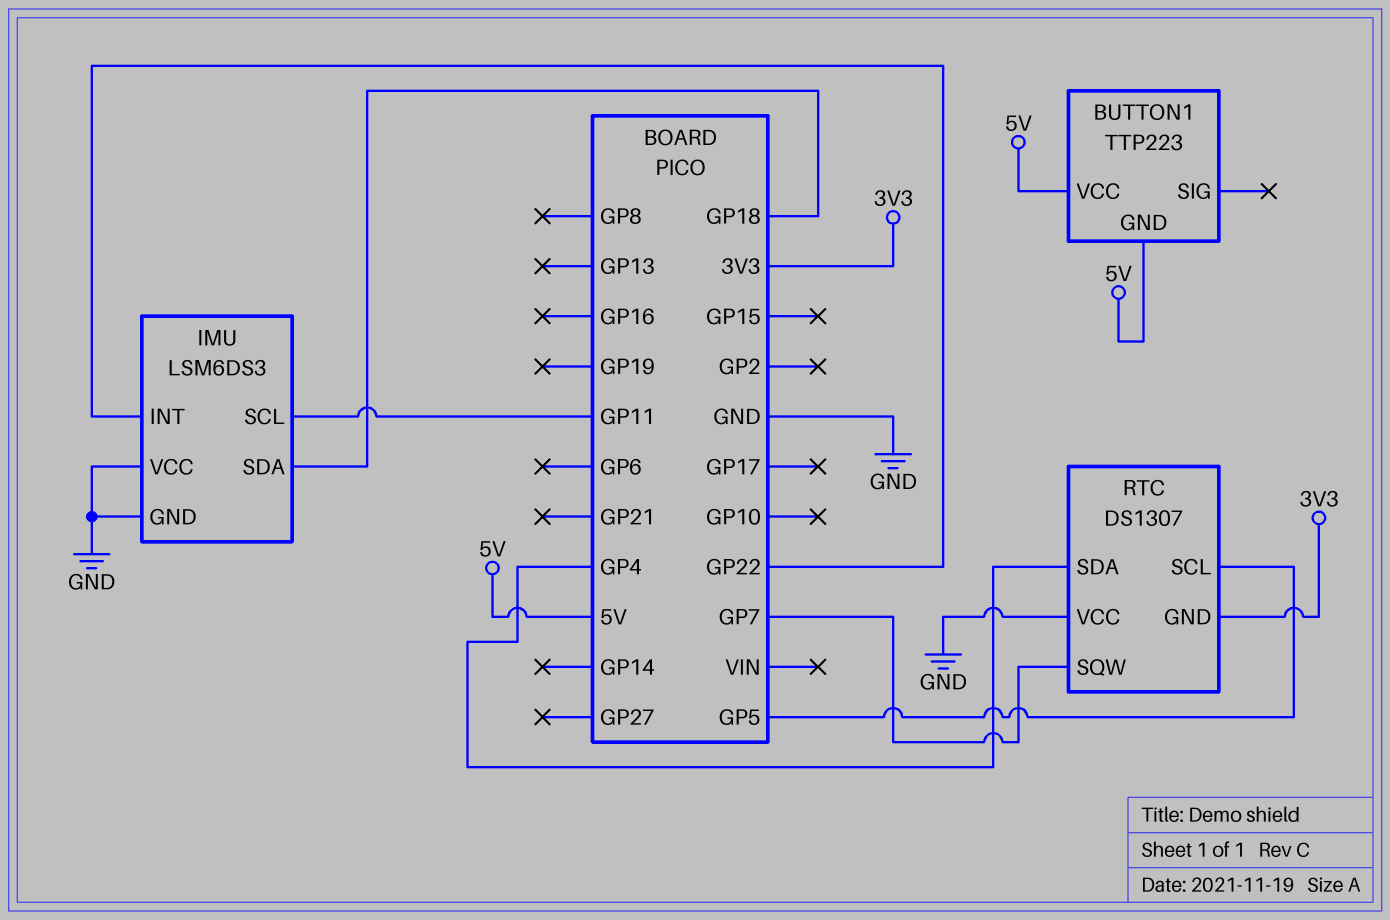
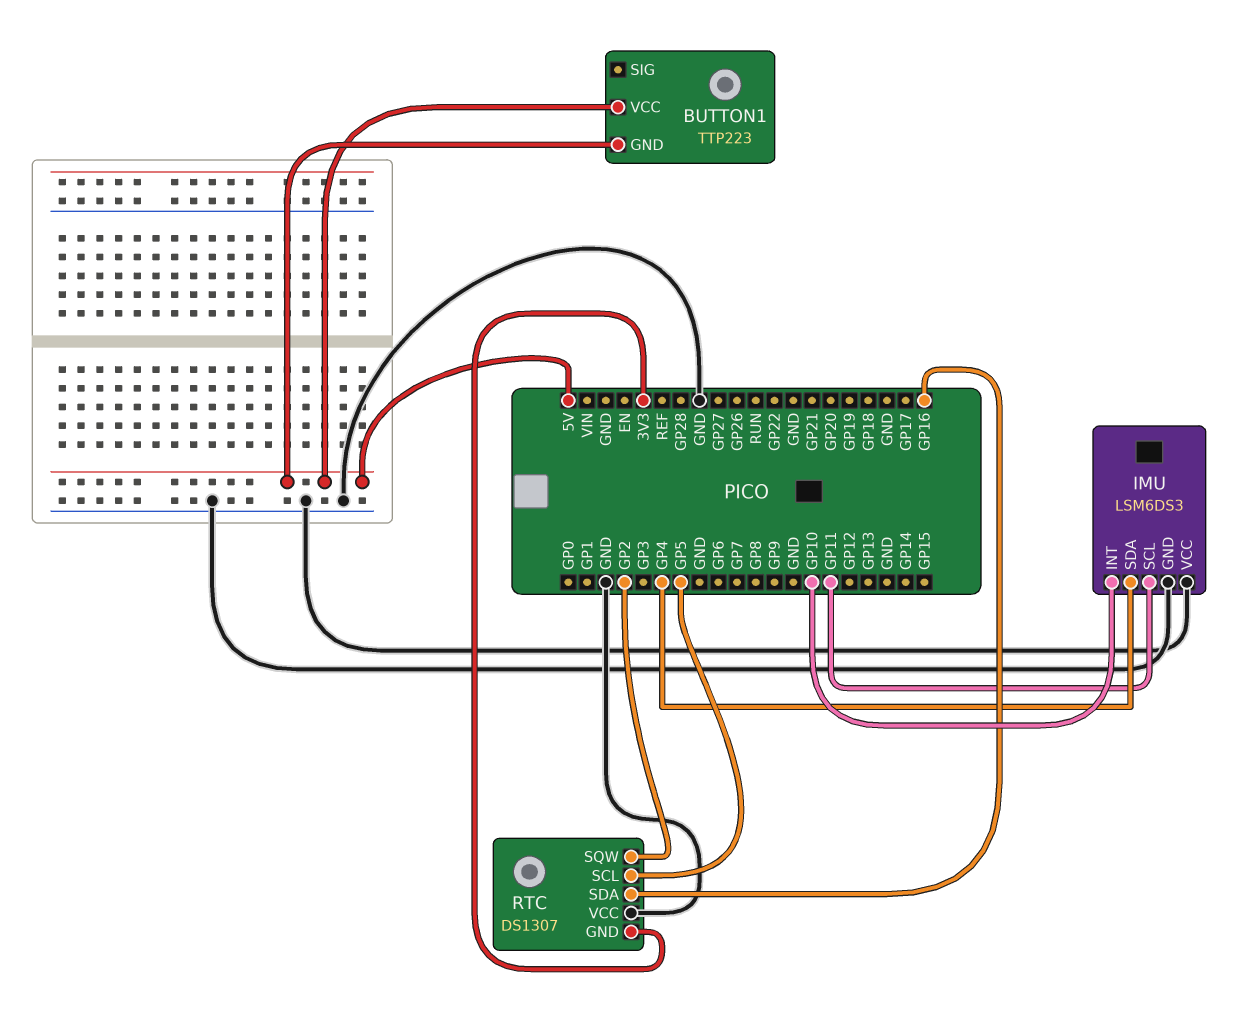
IMU pin INT: GP22 -> GP10
IMU pin SDA: GP18 -> GP4
RTC pin SDA: GP4 -> GP16
RTC pin SQW: GP7 -> GP2

